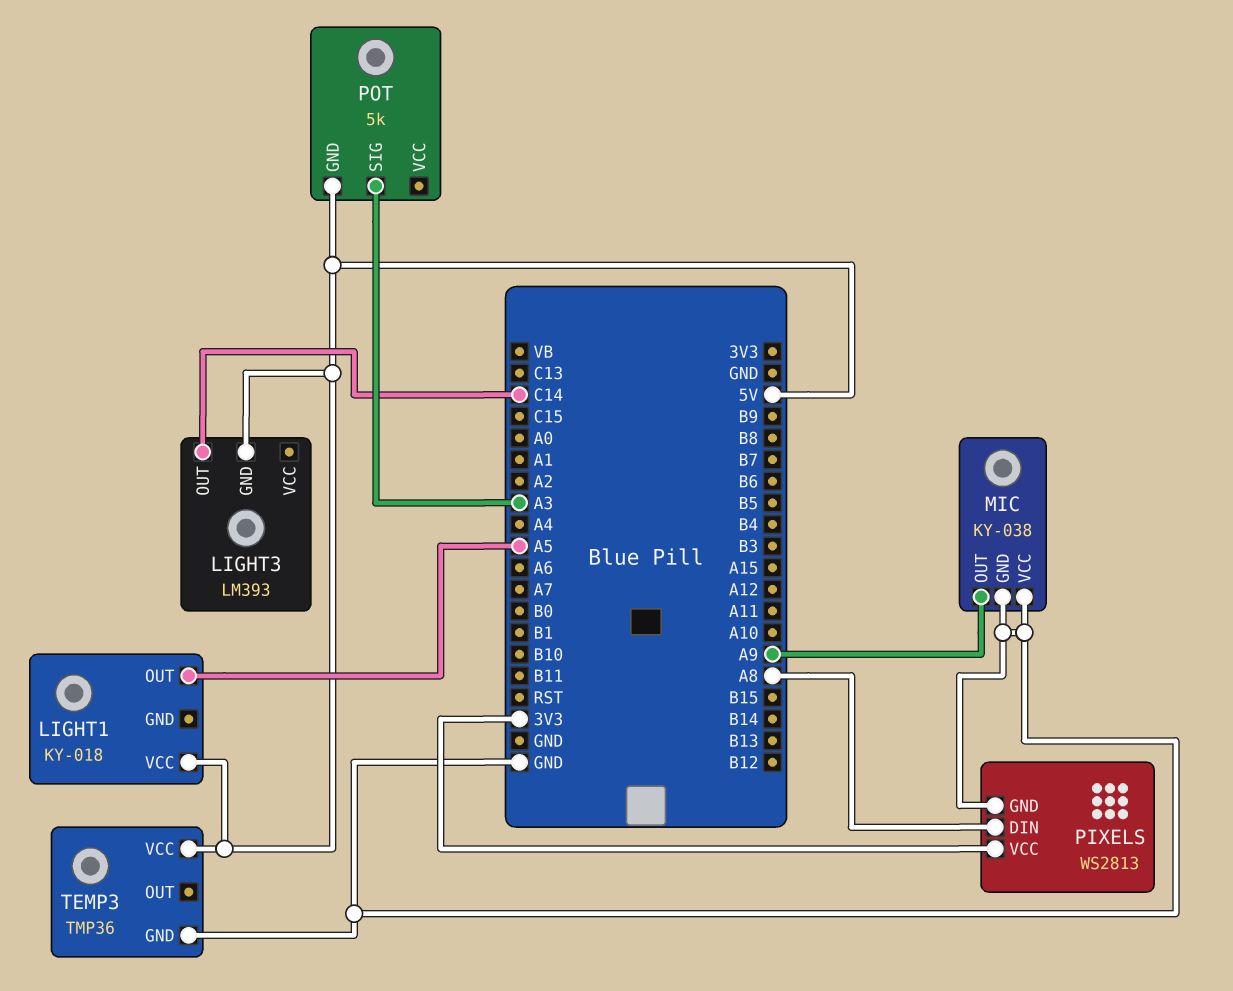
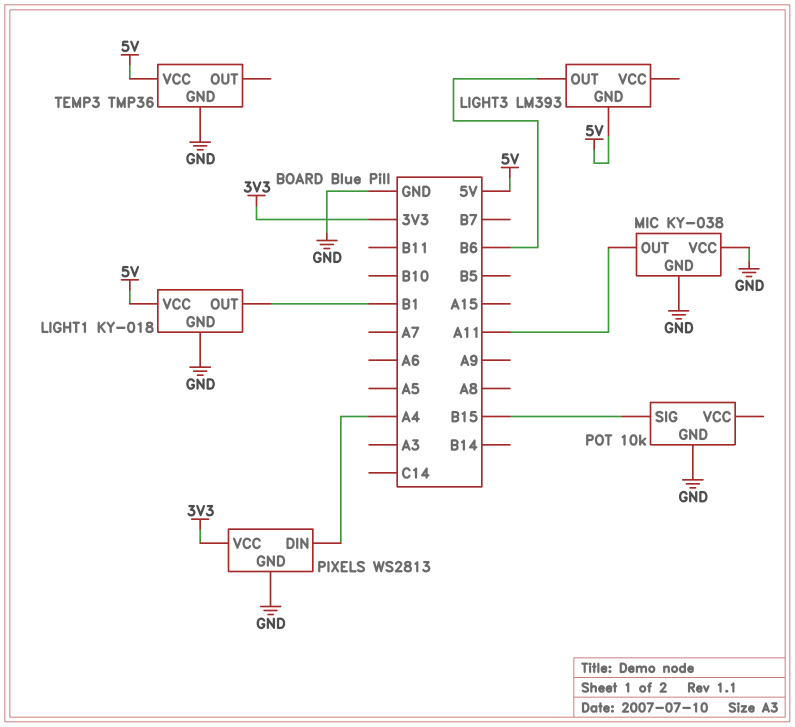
LIGHT1 pin GND: none -> GND
LIGHT1 pin OUT: A5 -> B1
LIGHT3 pin OUT: C14 -> B6
MIC pin OUT: A9 -> A11
PIXELS pin DIN: A8 -> A4
POT: 5k -> 10k
POT pin GND: 5V -> GND
POT pin SIG: A3 -> B15

